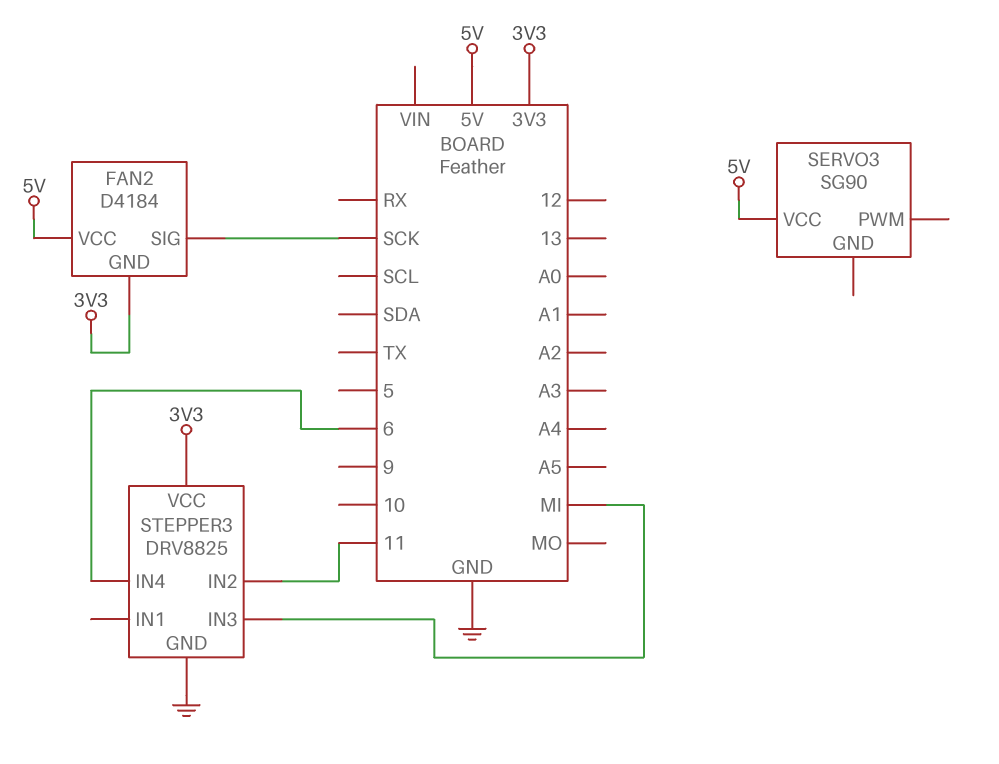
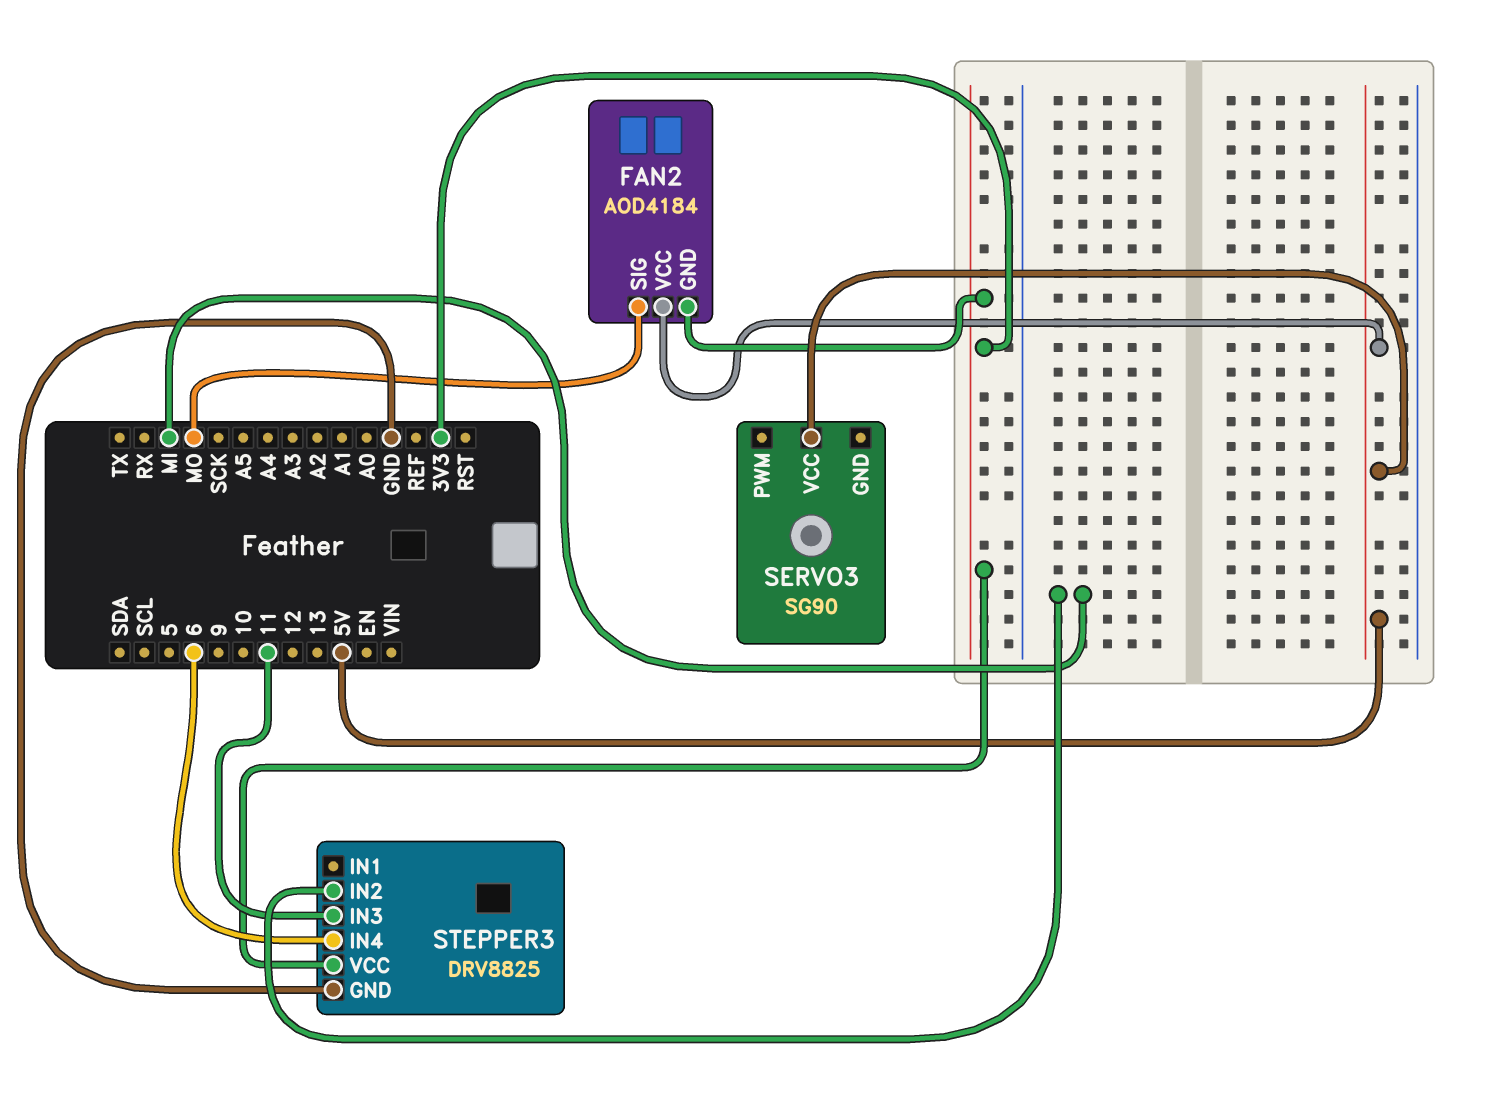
FAN2: D4184 -> AOD4184
FAN2 pin SIG: SCK -> MO
STEPPER3 pin IN2: 11 -> MI
STEPPER3 pin IN3: MI -> 11

